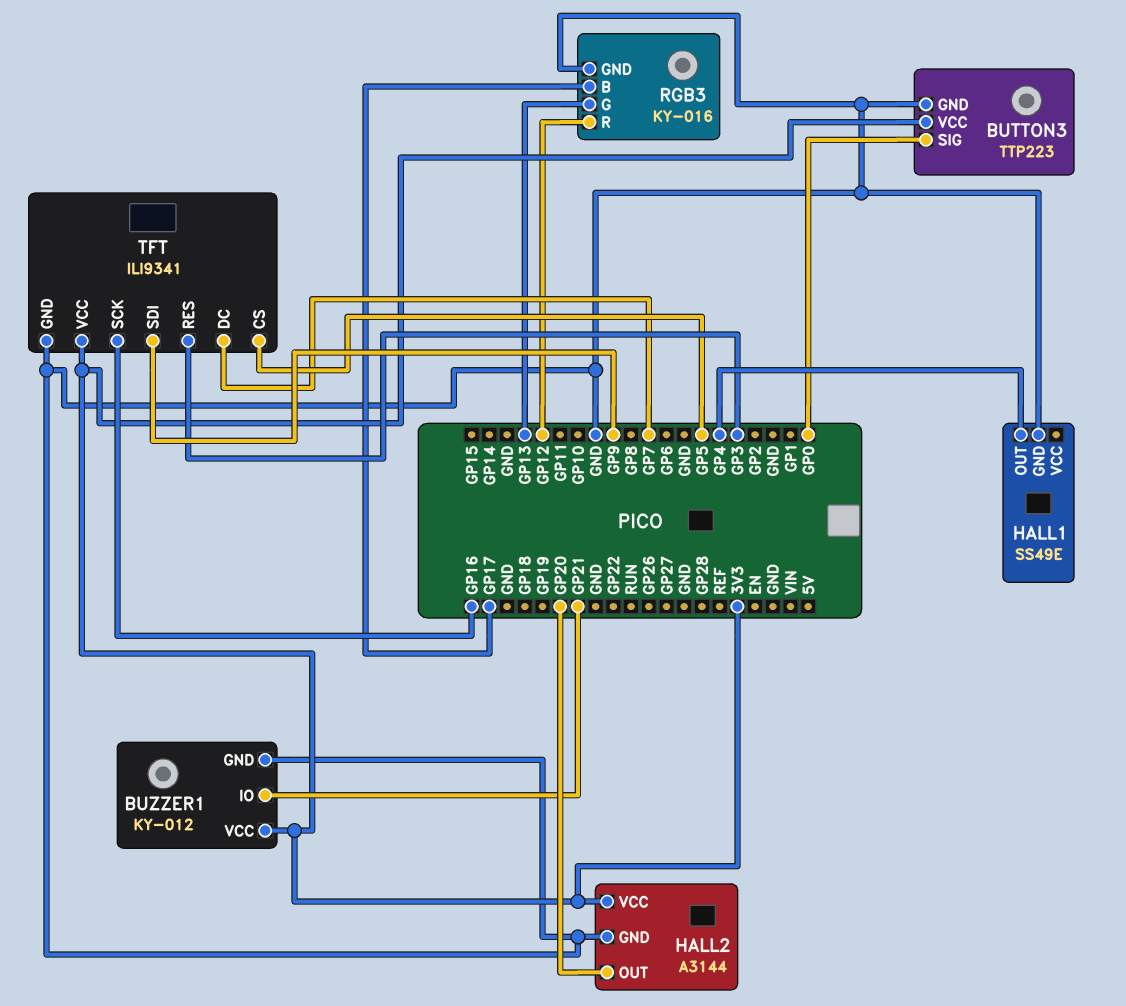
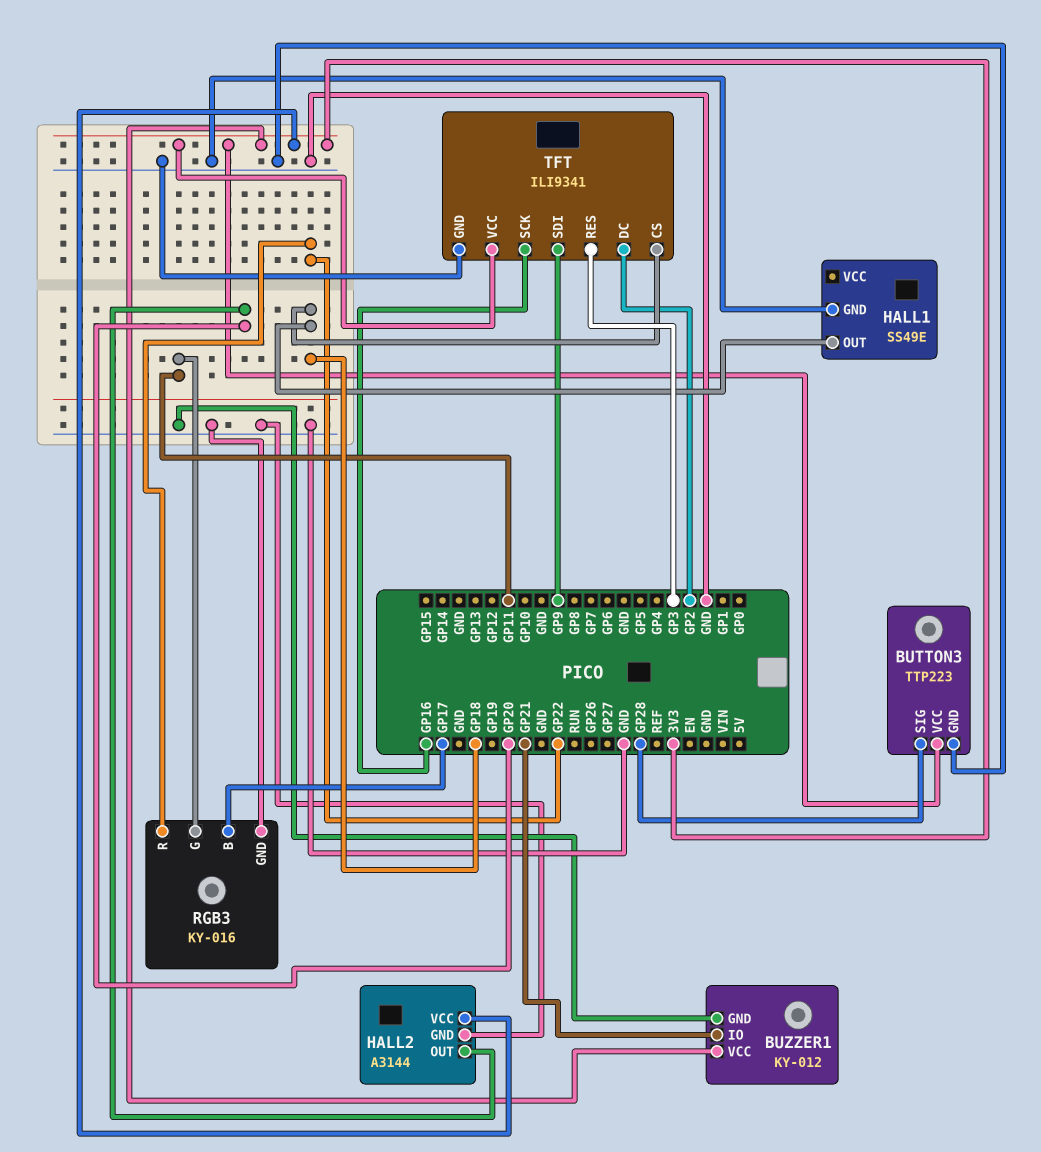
BUTTON3 pin SIG: GP0 -> GP28
HALL1 pin OUT: GP4 -> GP18
RGB3 pin G: GP13 -> GP11
RGB3 pin R: GP12 -> GP22
TFT pin CS: GP5 -> GP18
TFT pin DC: GP7 -> GP2

